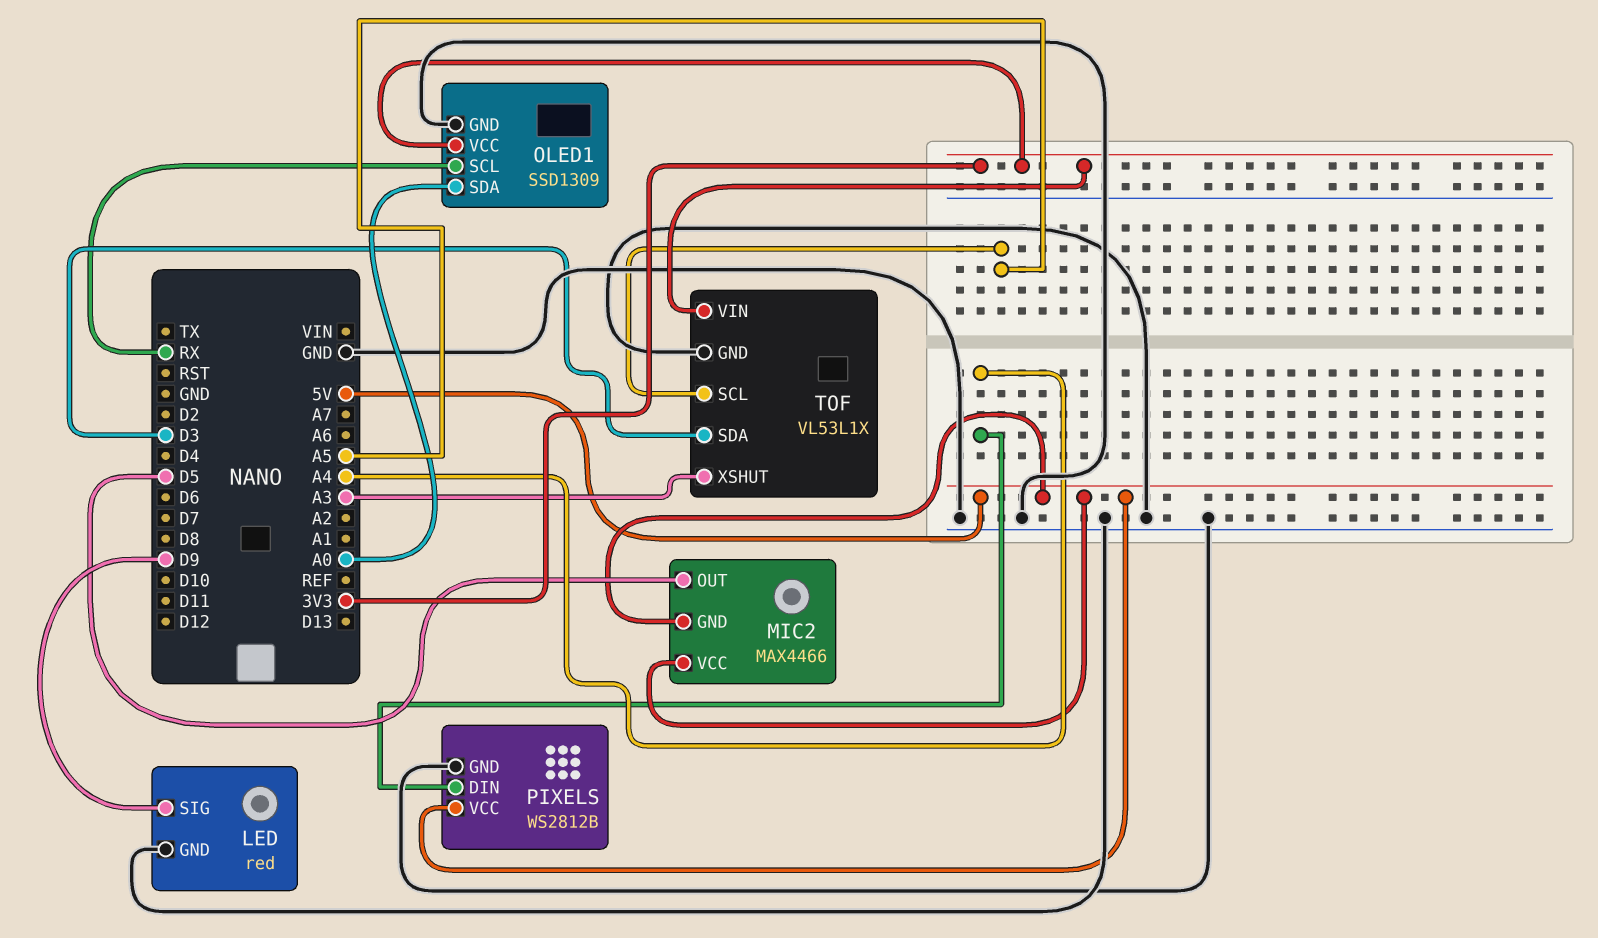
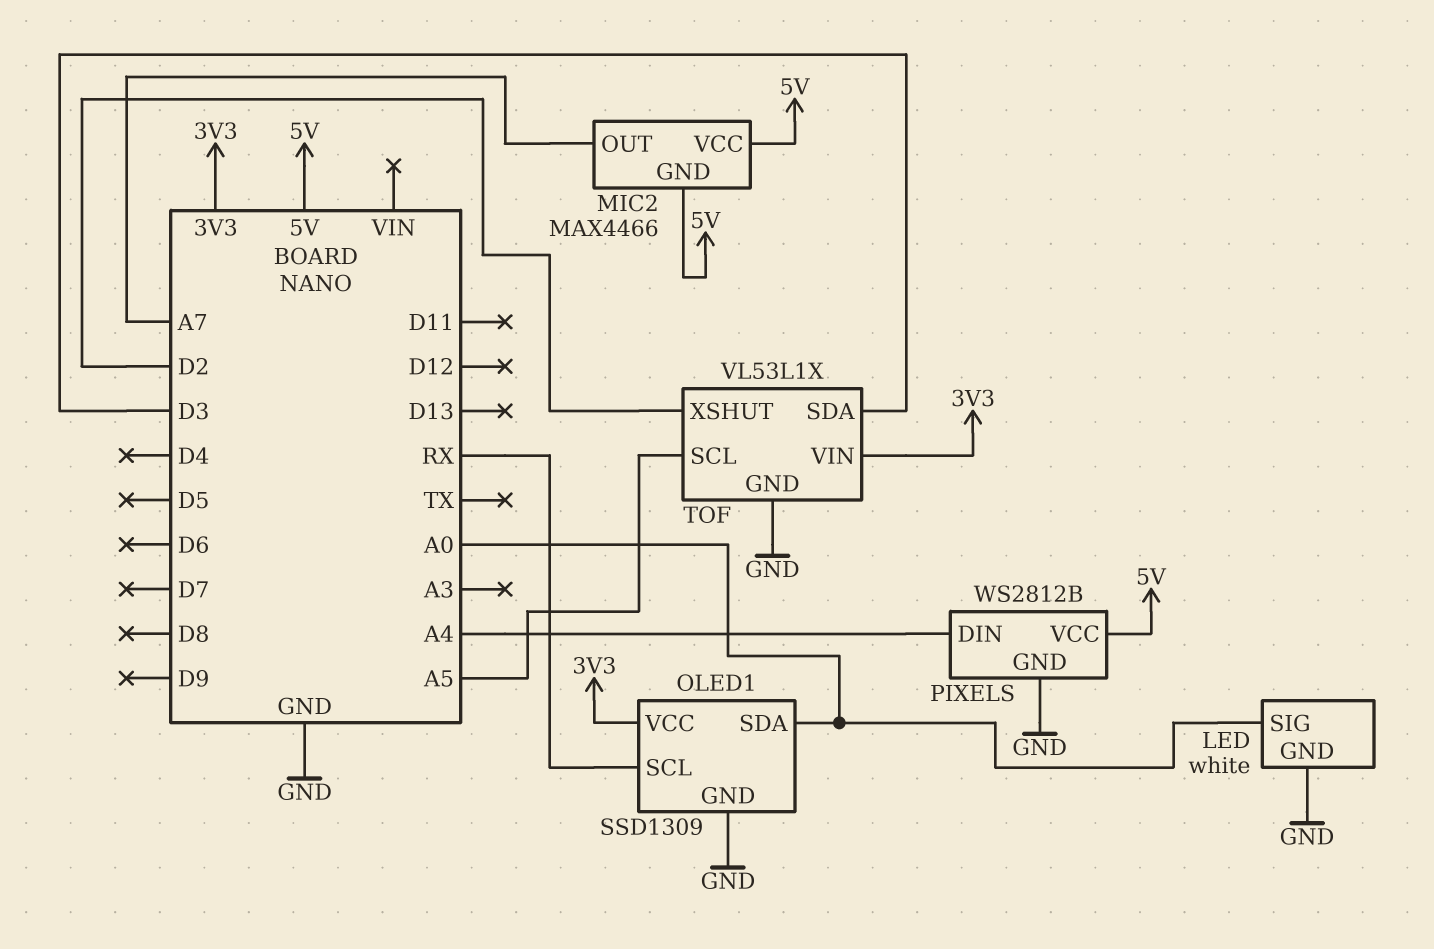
LED: red -> white
LED pin SIG: D9 -> A0
MIC2 pin OUT: D5 -> A7
TOF pin XSHUT: A3 -> D2

